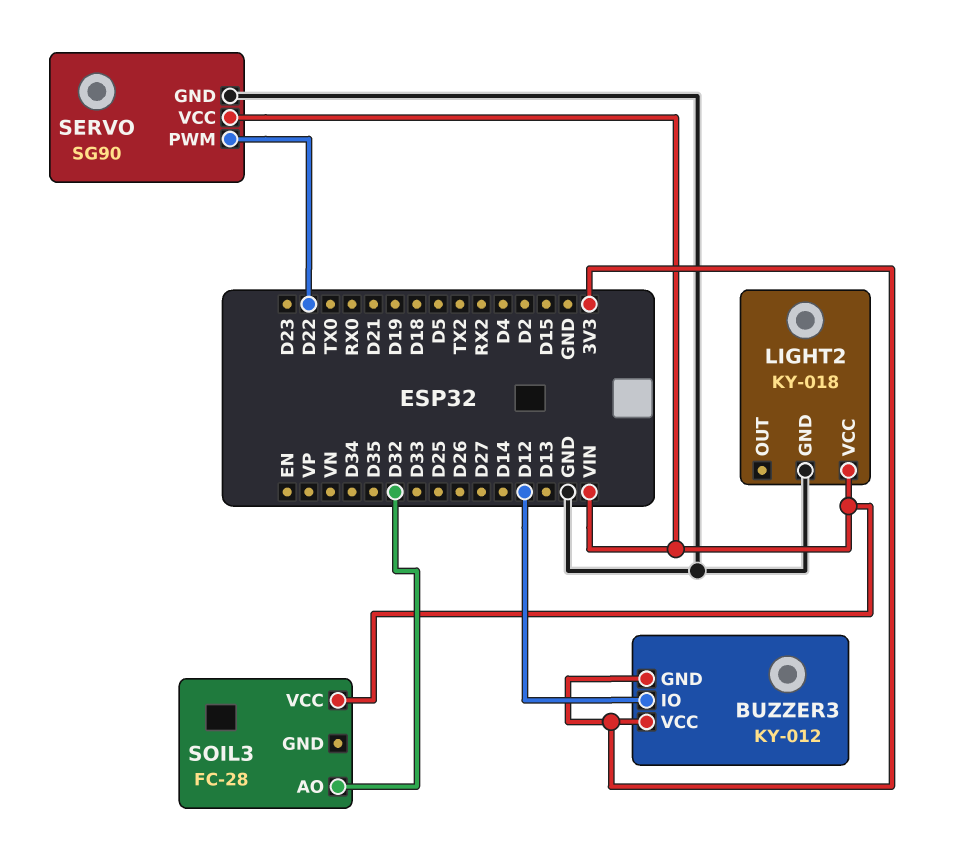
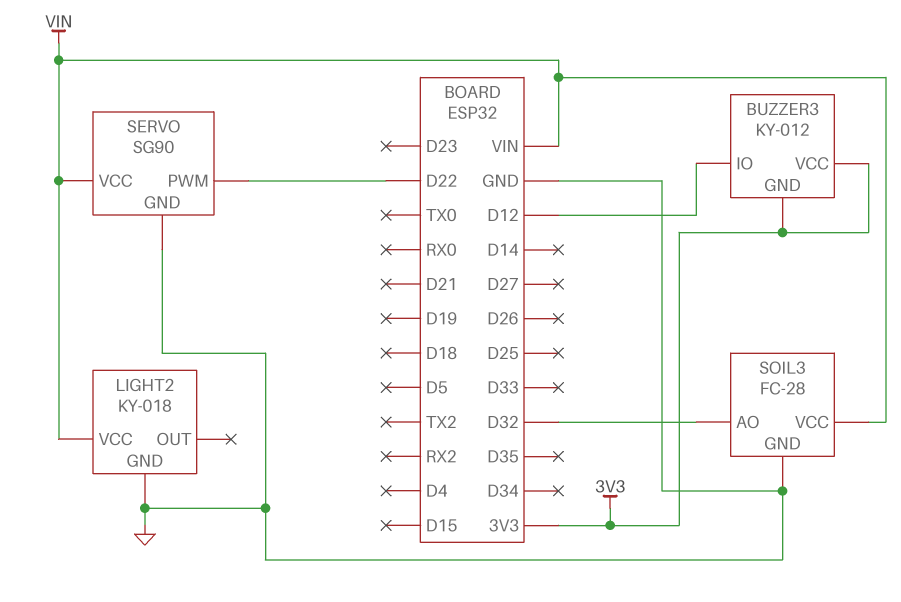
SOIL3 pin GND: none -> GND

